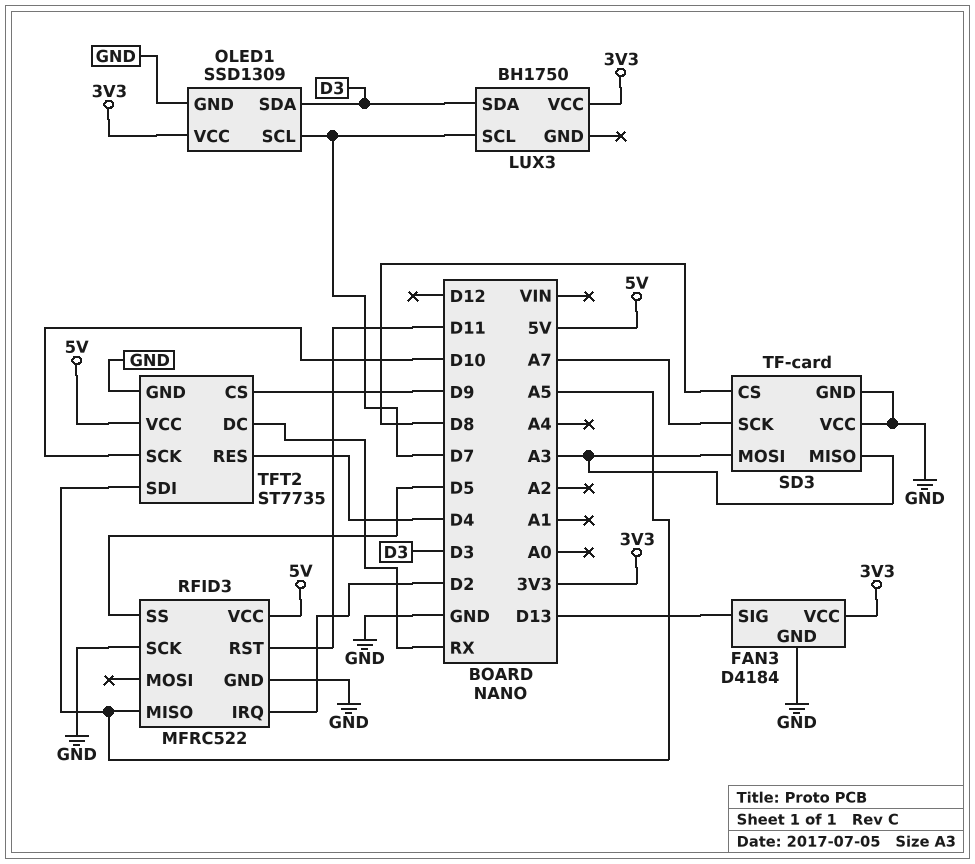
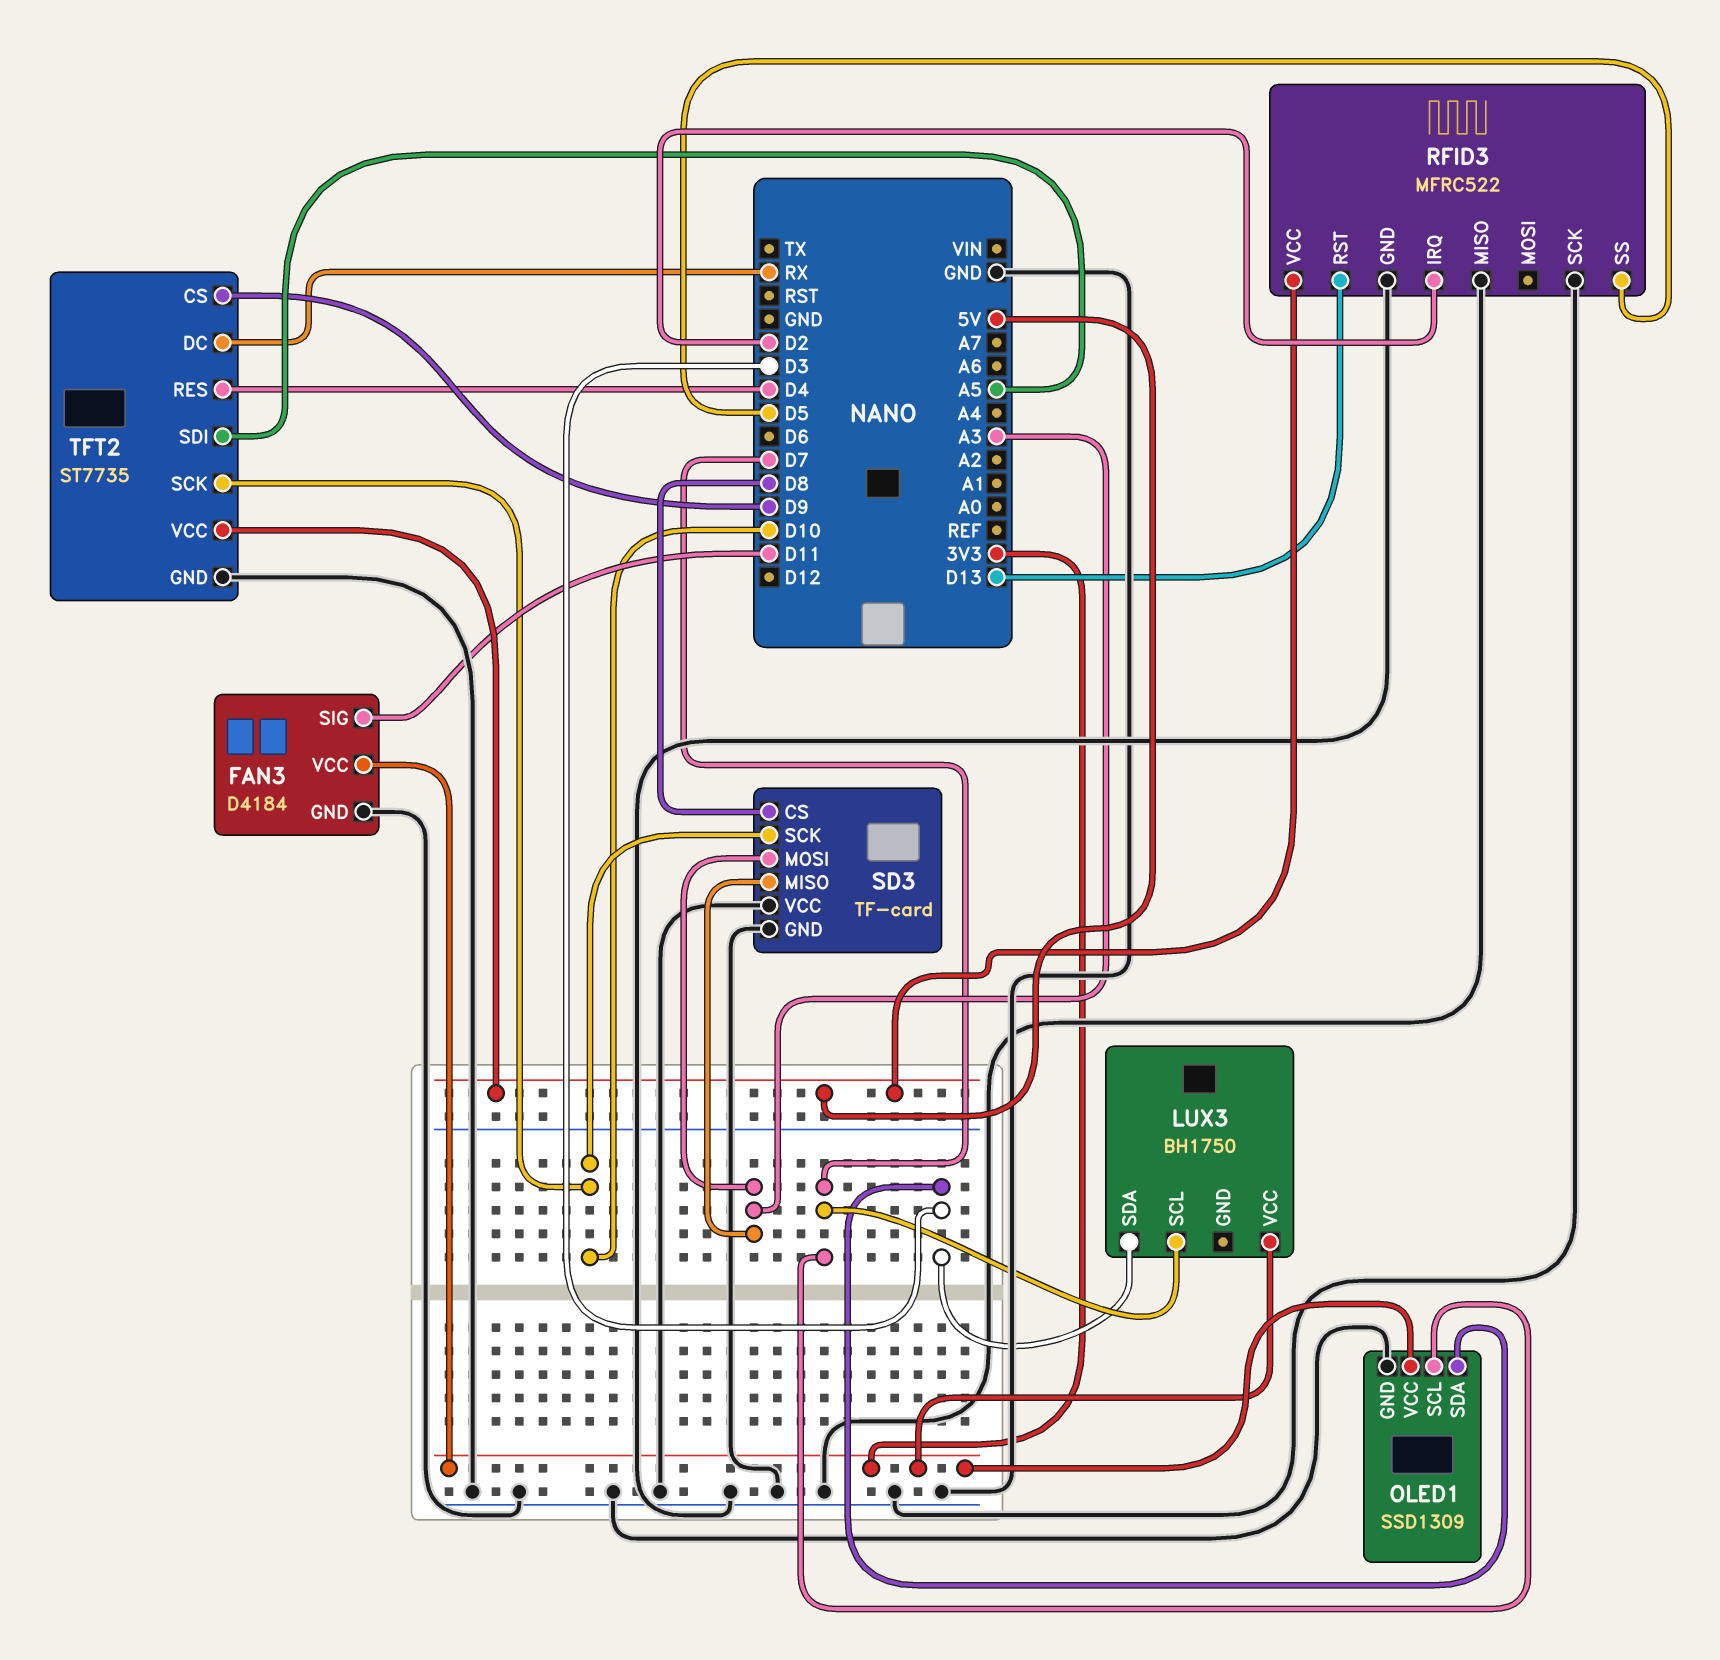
FAN3 pin SIG: D13 -> D11
RFID3 pin MISO: A5 -> GND
RFID3 pin RST: D11 -> D13
SD3 pin SCK: A7 -> D10

